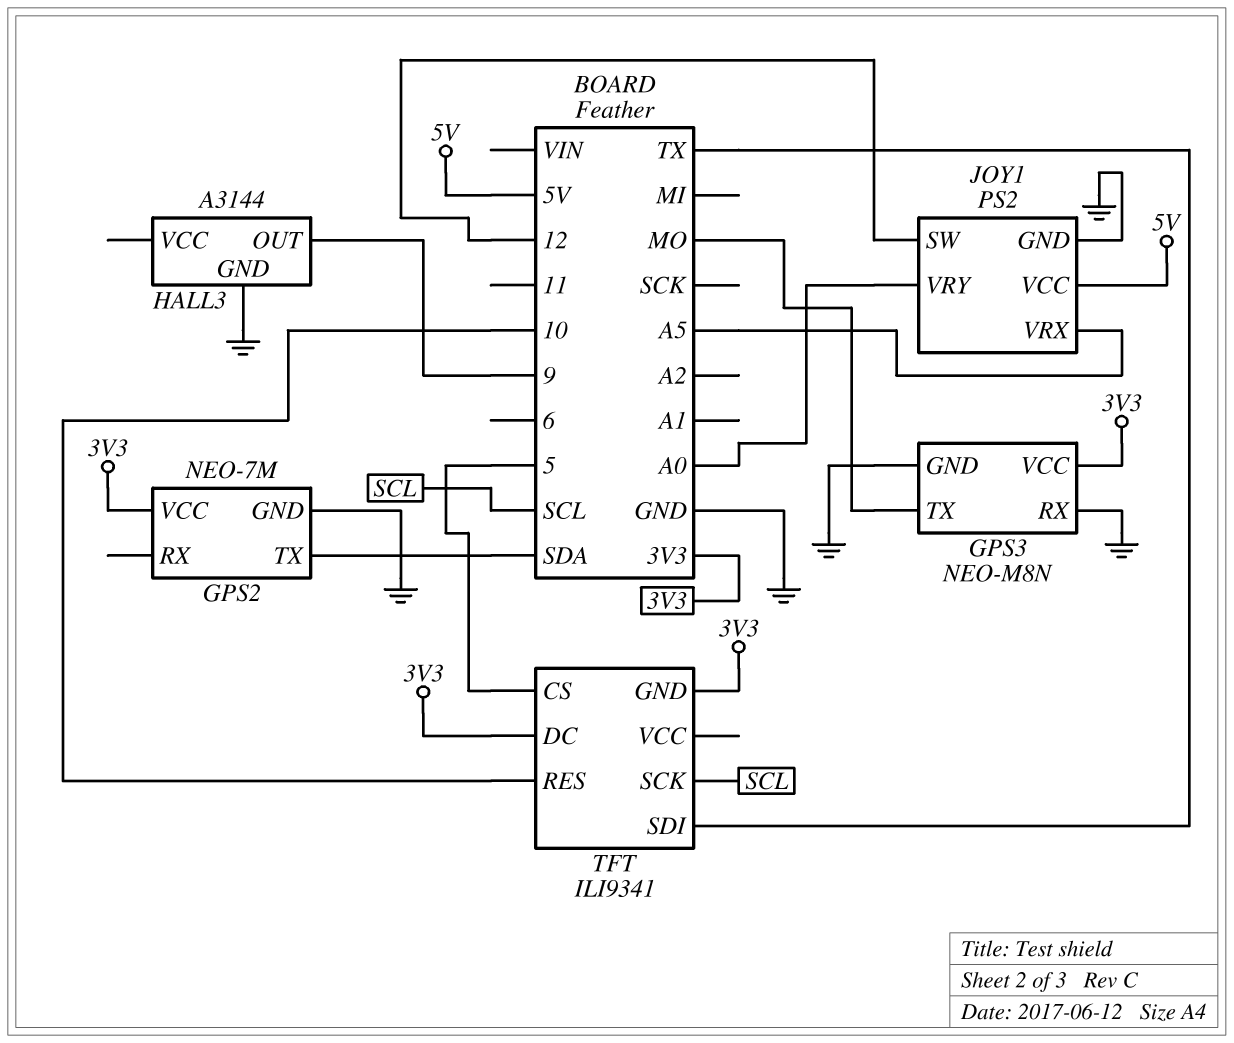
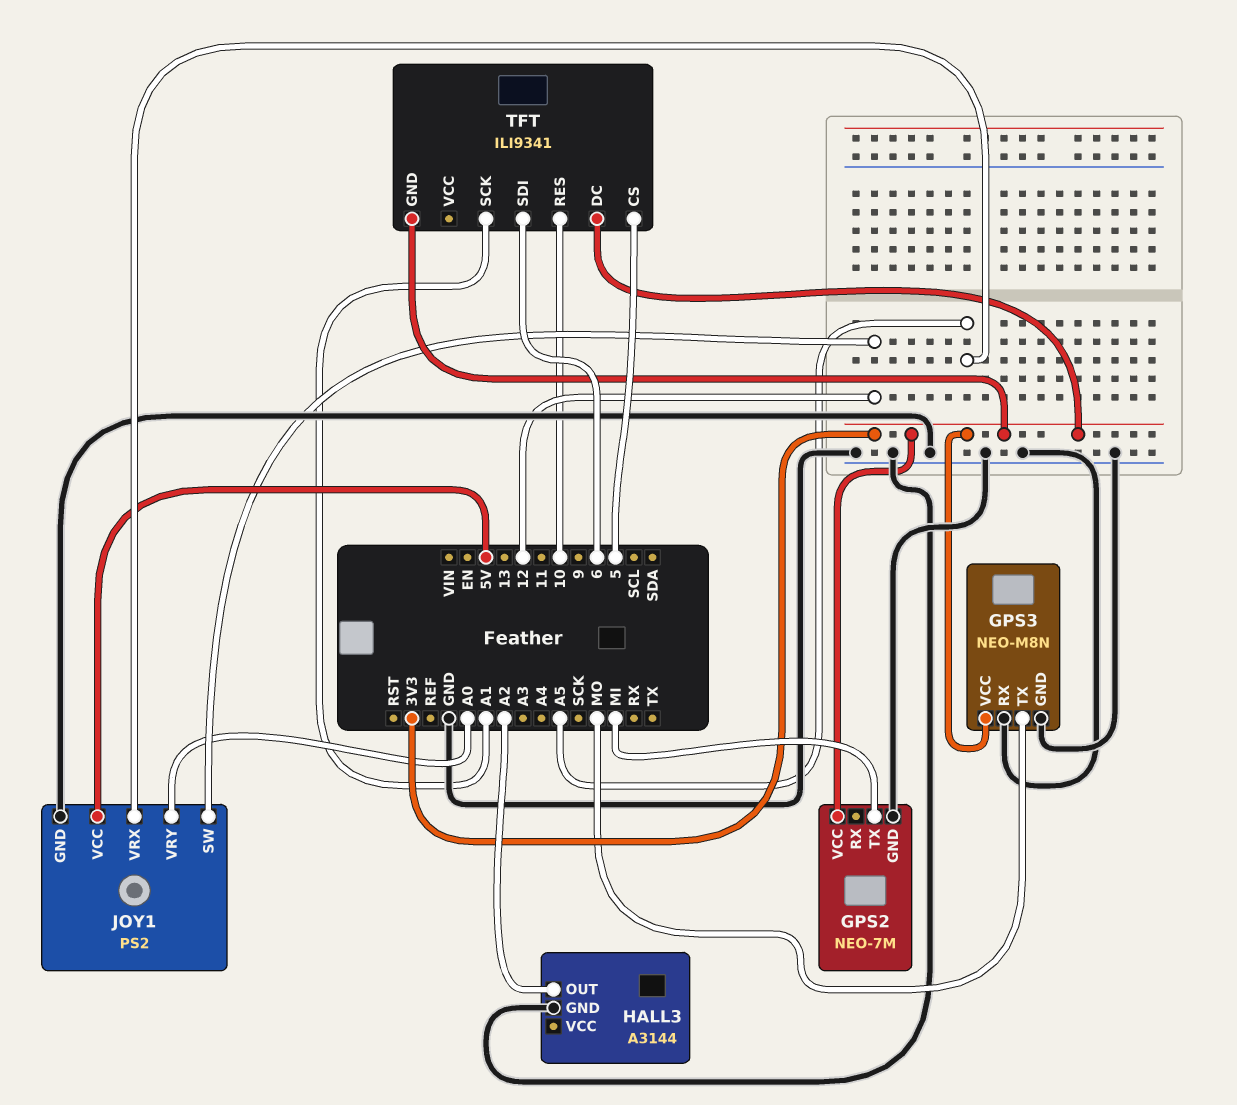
GPS2 pin TX: SDA -> MI
HALL3 pin OUT: 9 -> A2
TFT pin SCK: SCL -> A1
TFT pin SDI: TX -> 6

